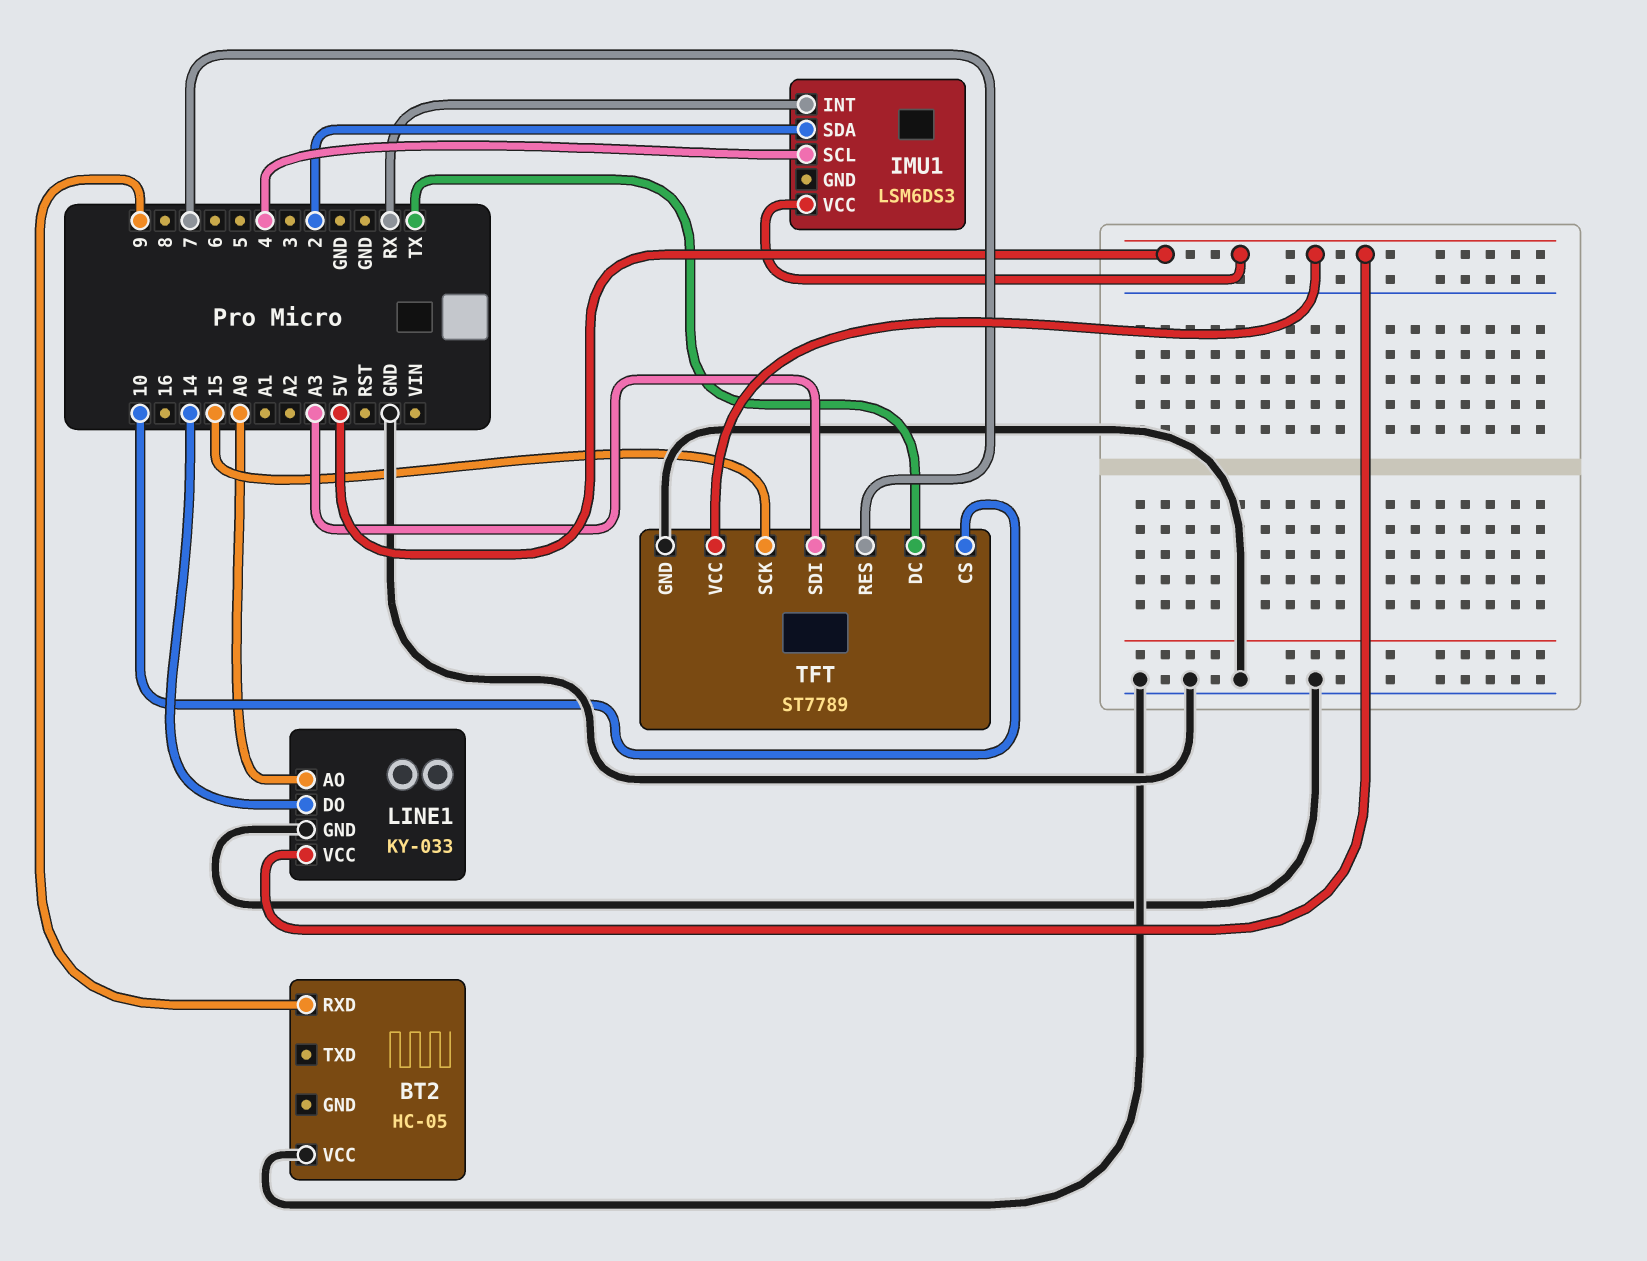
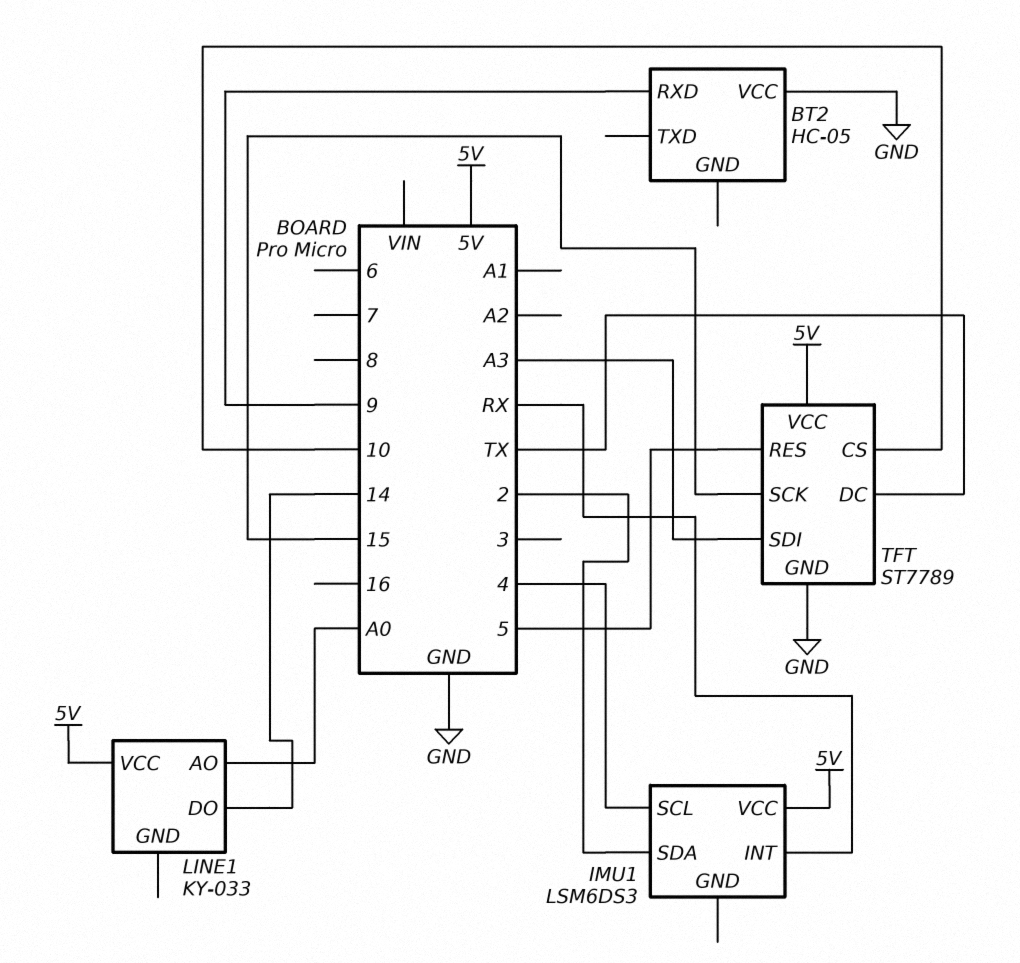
LINE1 pin GND: GND -> none
TFT pin RES: 7 -> 5

